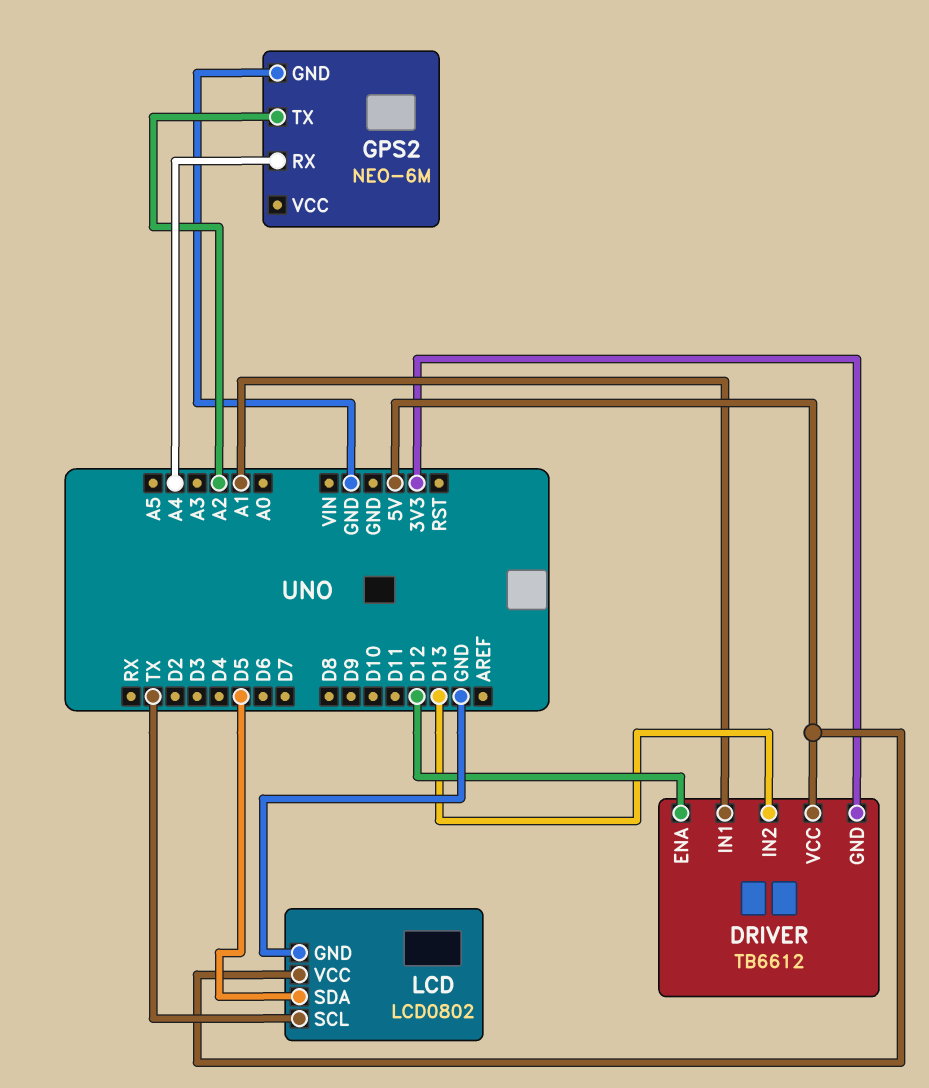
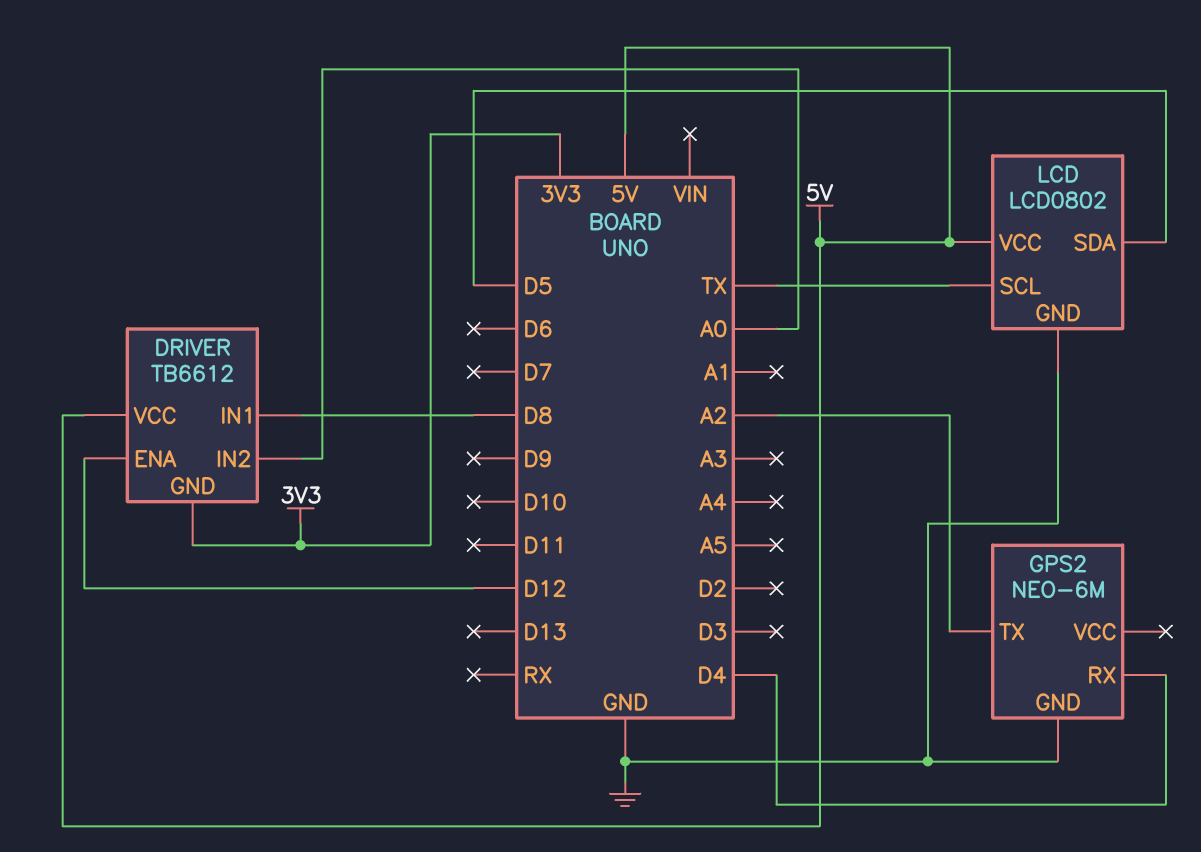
DRIVER pin IN1: A1 -> D8
DRIVER pin IN2: D13 -> A0
GPS2 pin RX: A4 -> D4

